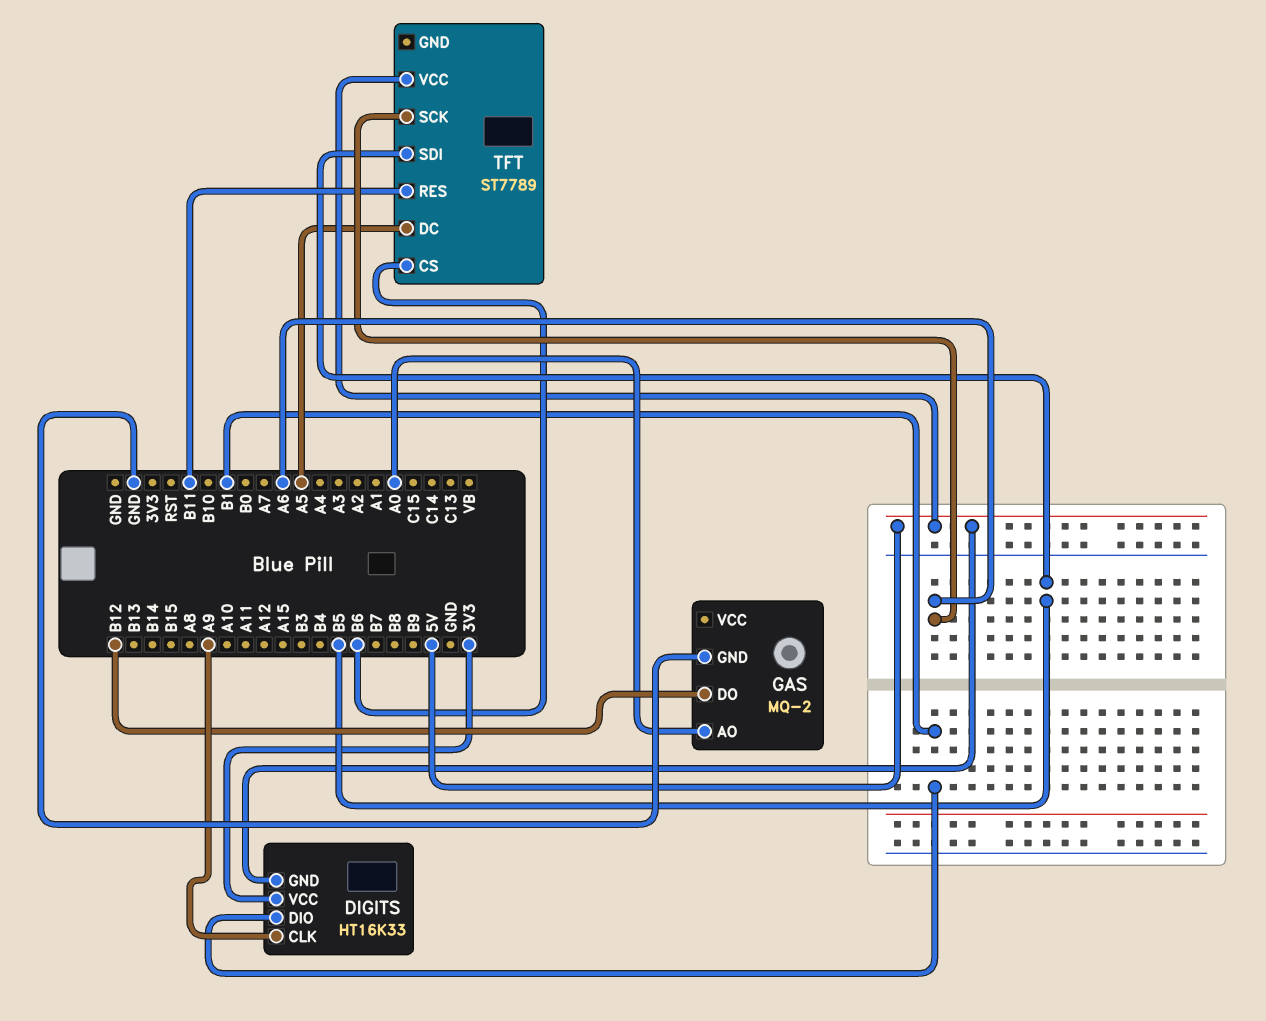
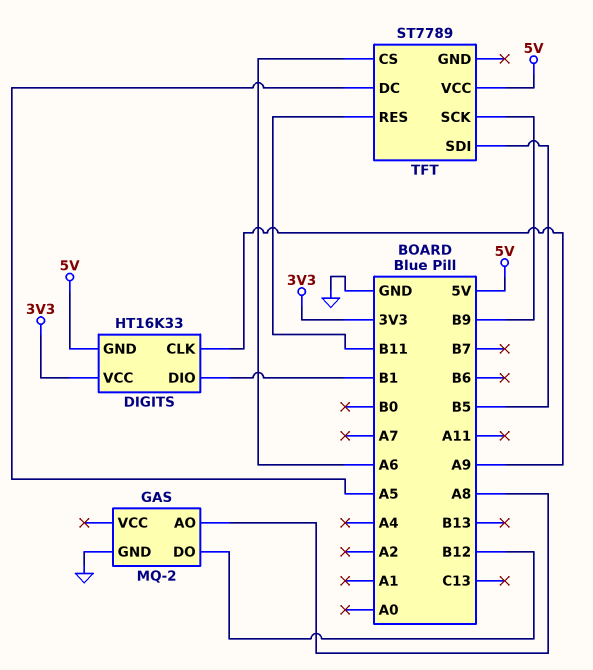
GAS pin AO: A0 -> A8
TFT pin CS: B6 -> A6
TFT pin SCK: A6 -> B9

